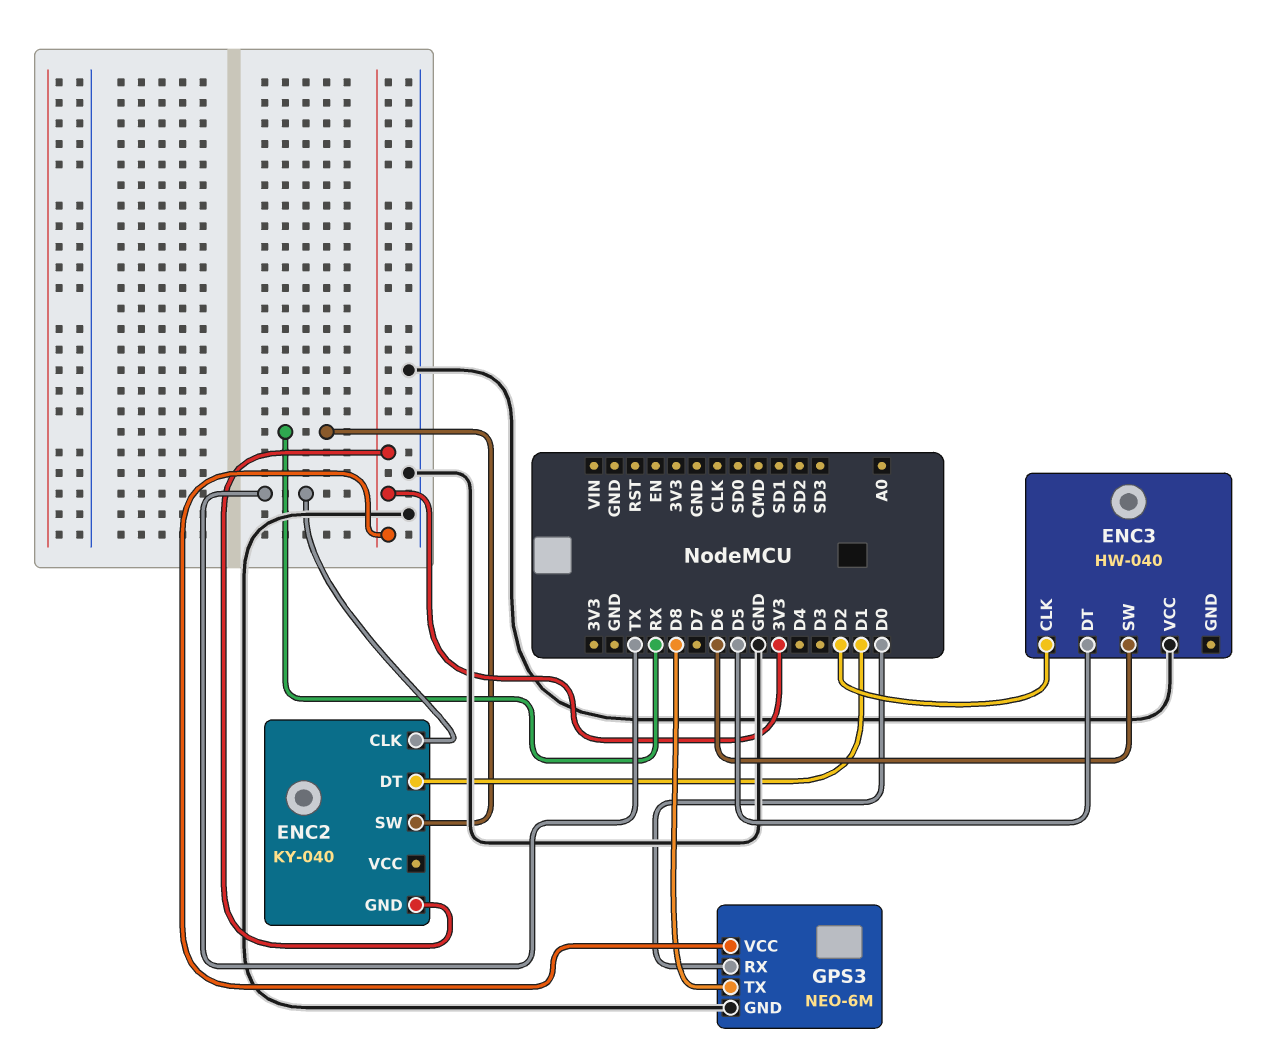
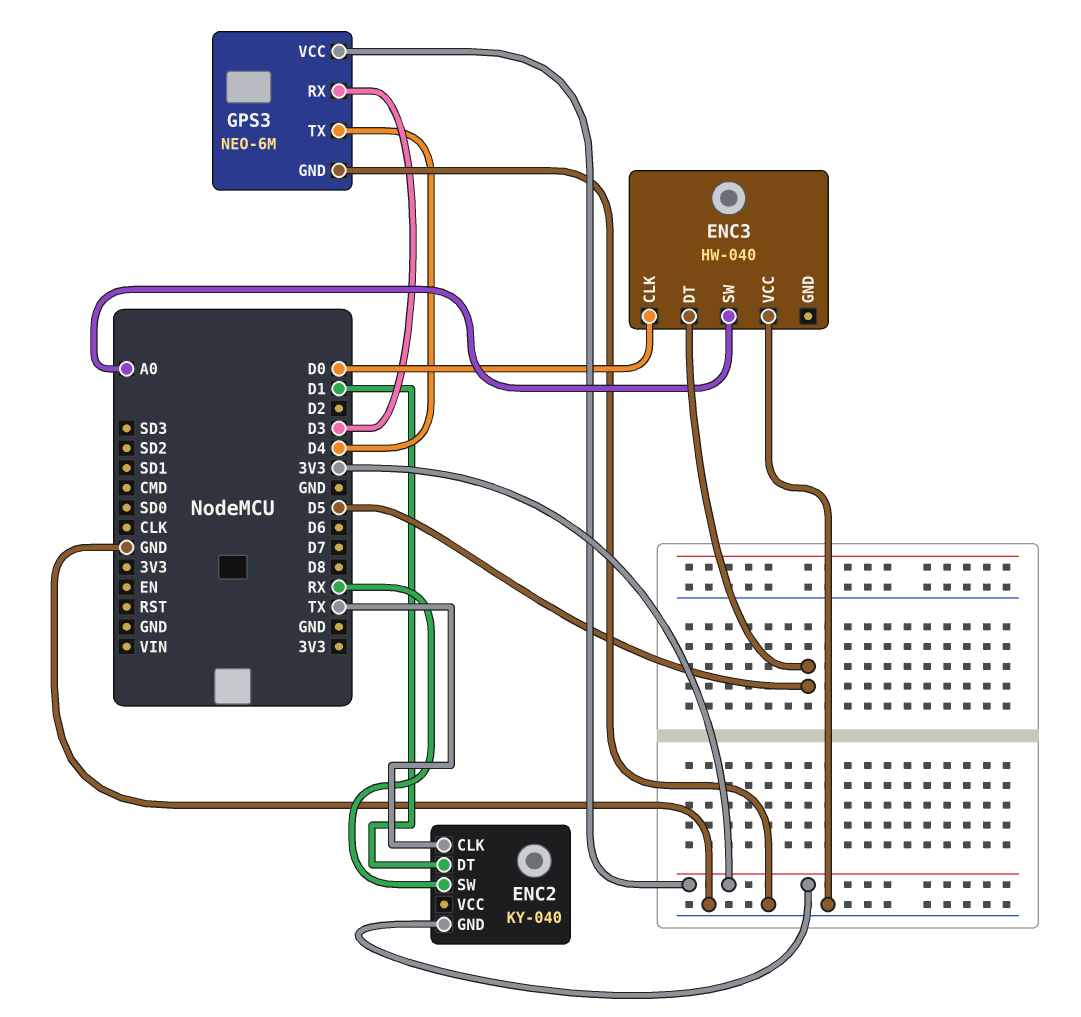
ENC3 pin CLK: D2 -> D0
ENC3 pin SW: D6 -> A0
GPS3 pin RX: D0 -> D3
GPS3 pin TX: D8 -> D4

